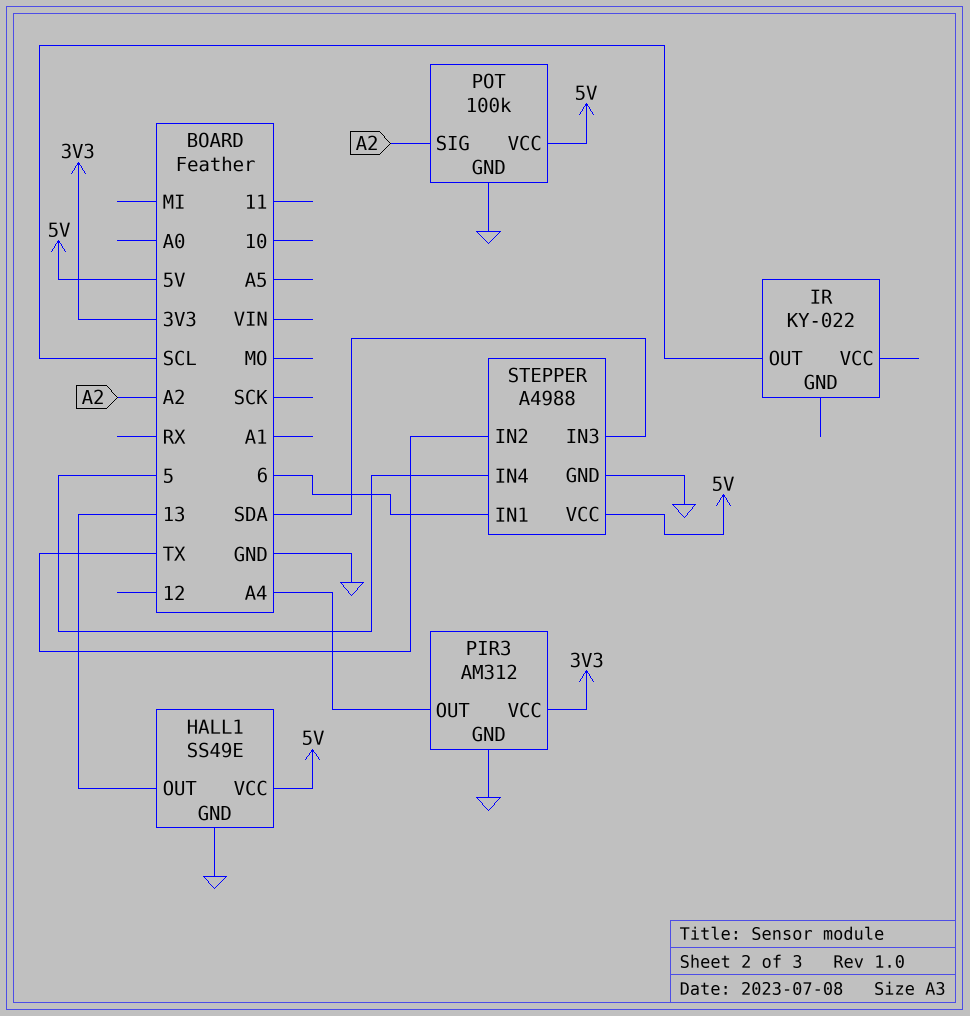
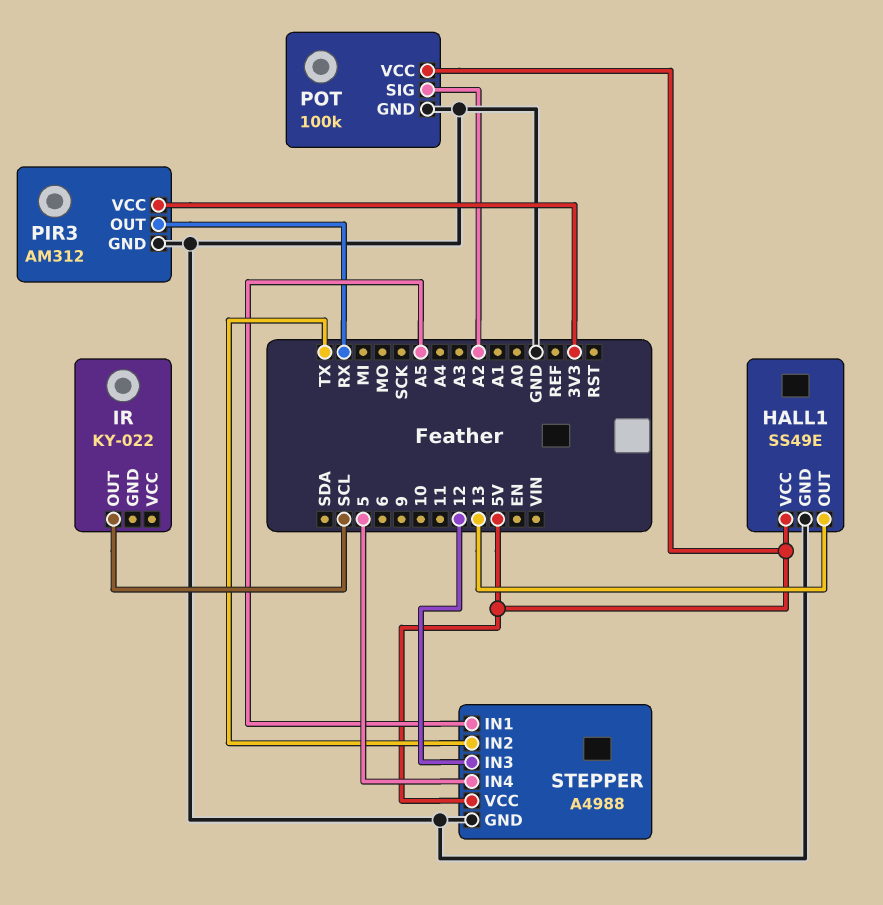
PIR3 pin OUT: A4 -> RX
STEPPER pin IN1: 6 -> A5
STEPPER pin IN3: SDA -> 12

